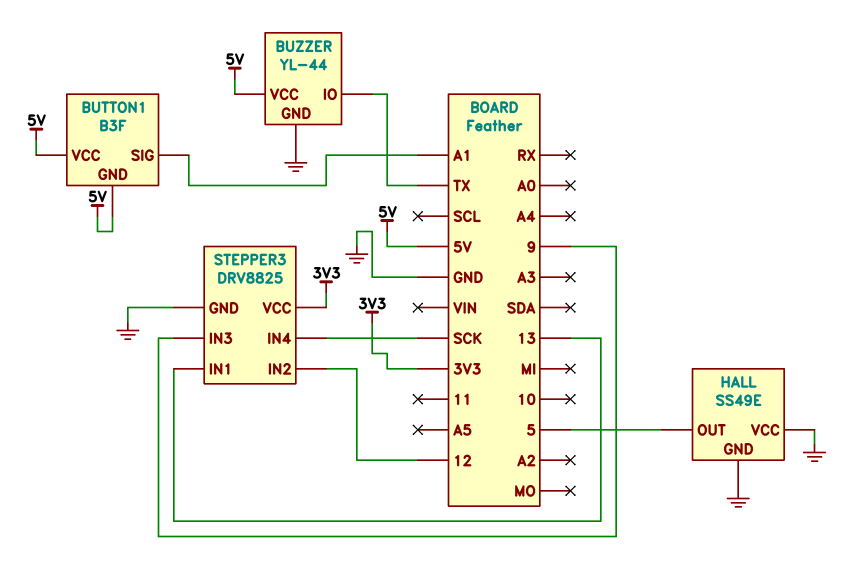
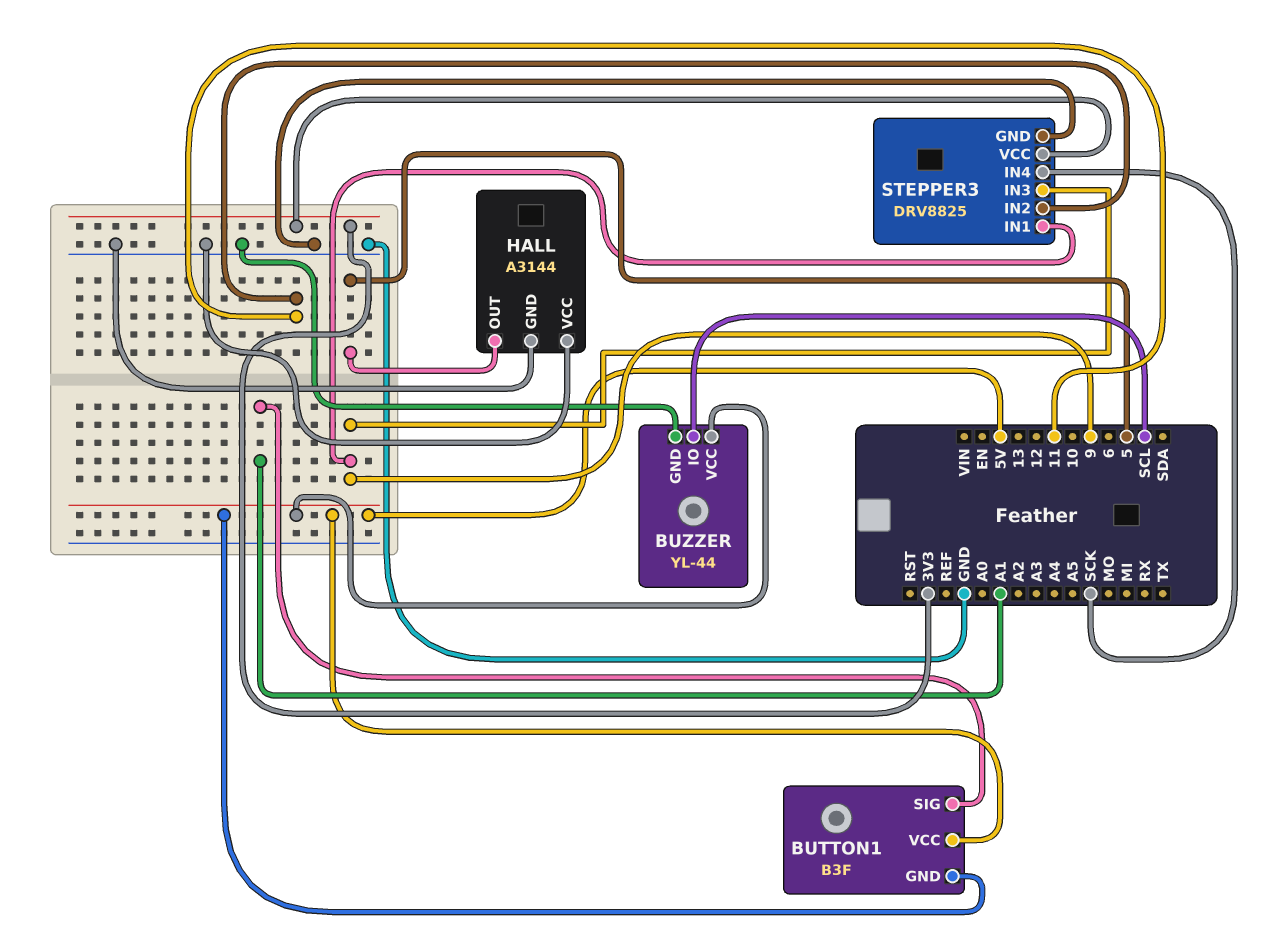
BUZZER pin IO: TX -> SCL
HALL: SS49E -> A3144
STEPPER3 pin IN1: 13 -> 9
STEPPER3 pin IN2: 12 -> 11

